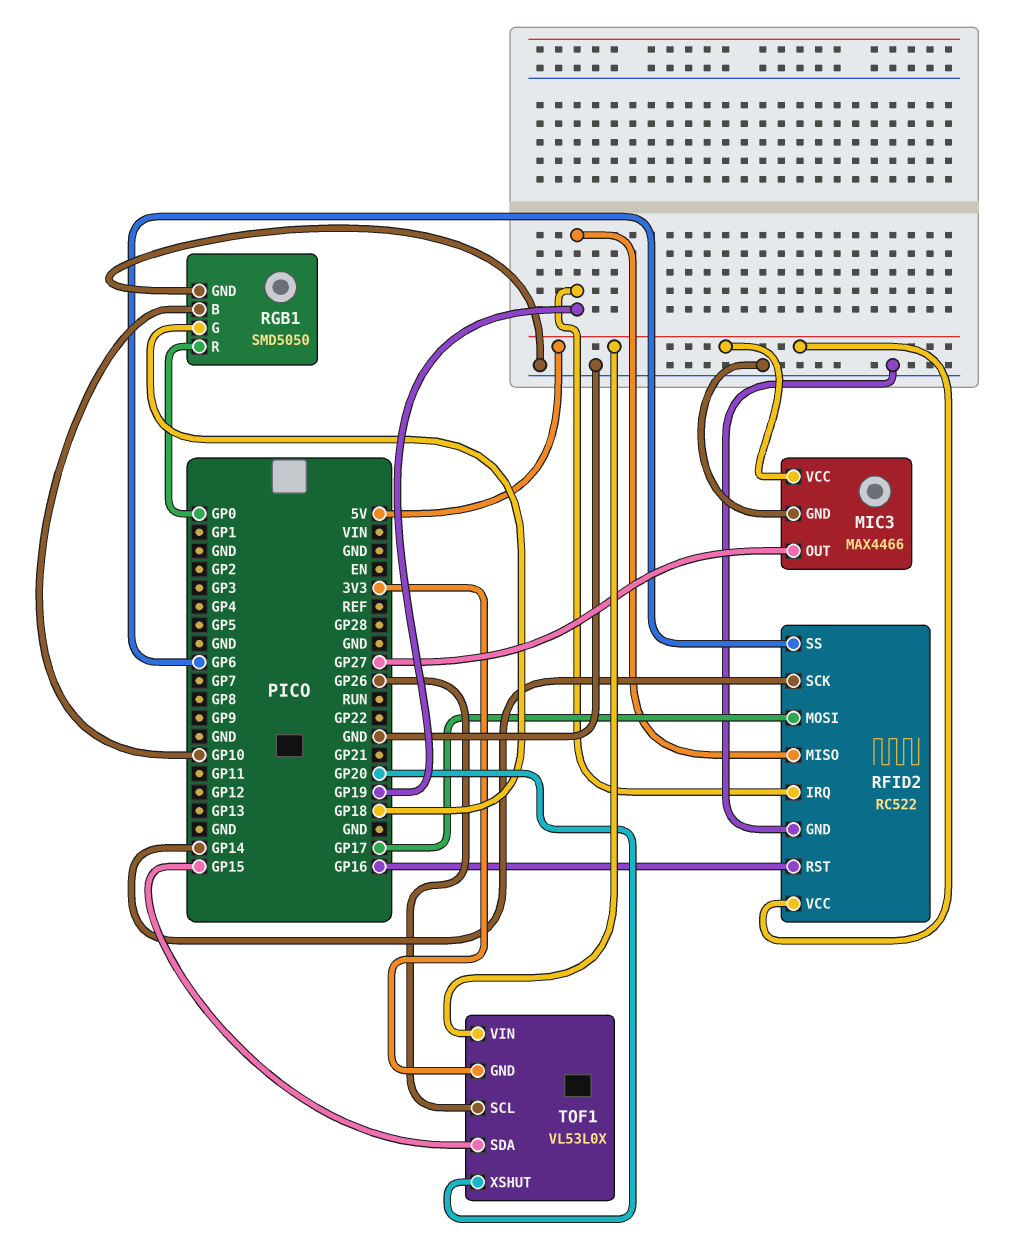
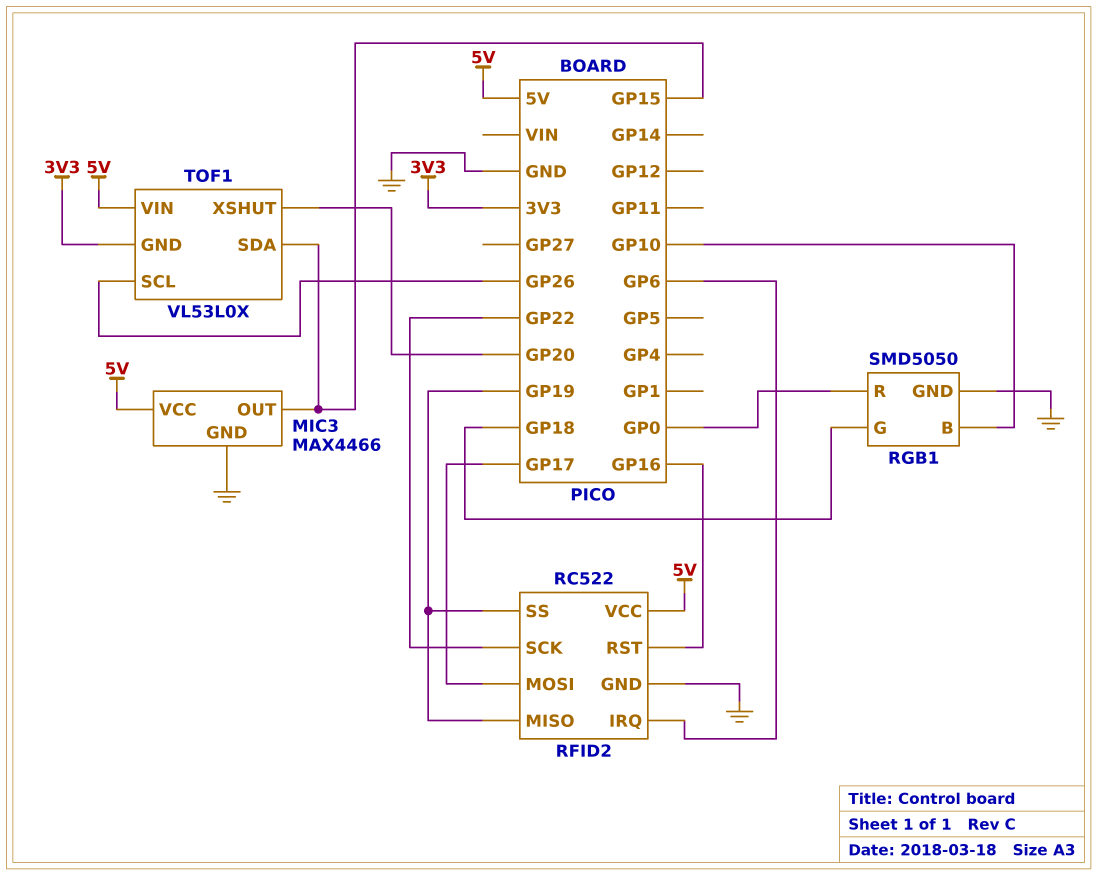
MIC3 pin OUT: GP27 -> GP15
RFID2 pin IRQ: GP19 -> GP6
RFID2 pin SCK: GP14 -> GP22
RFID2 pin SS: GP6 -> GP19

